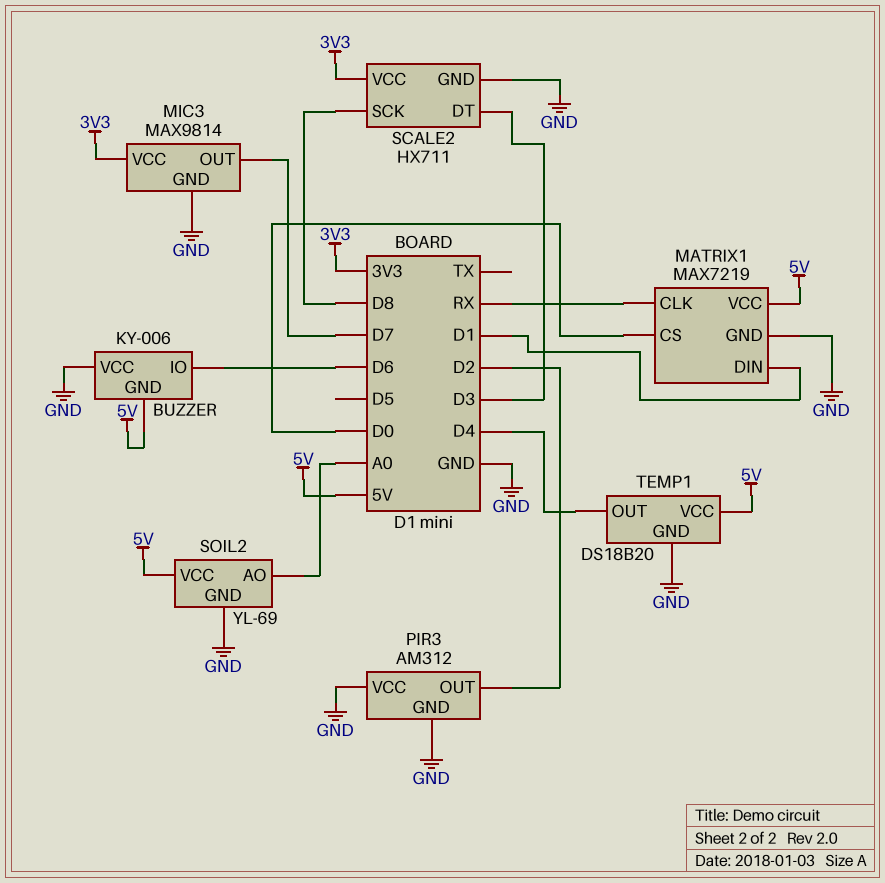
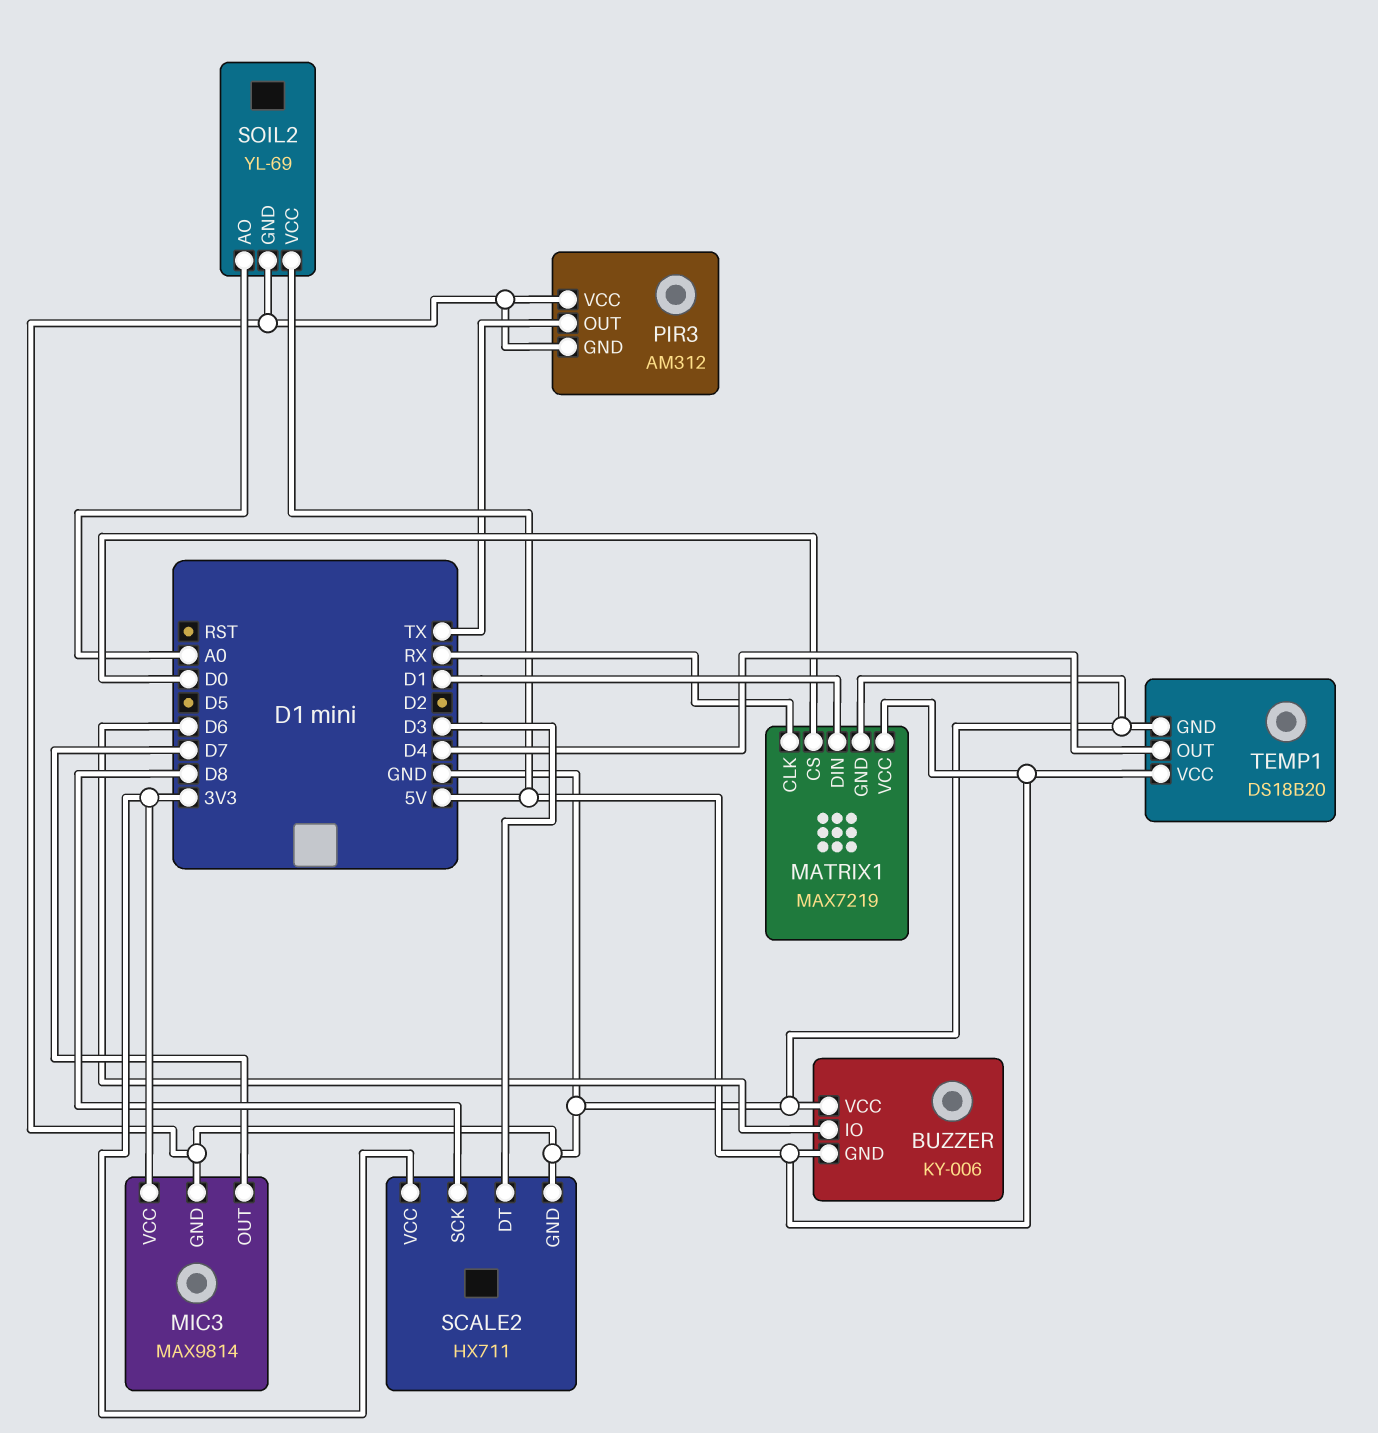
PIR3 pin OUT: D2 -> TX

